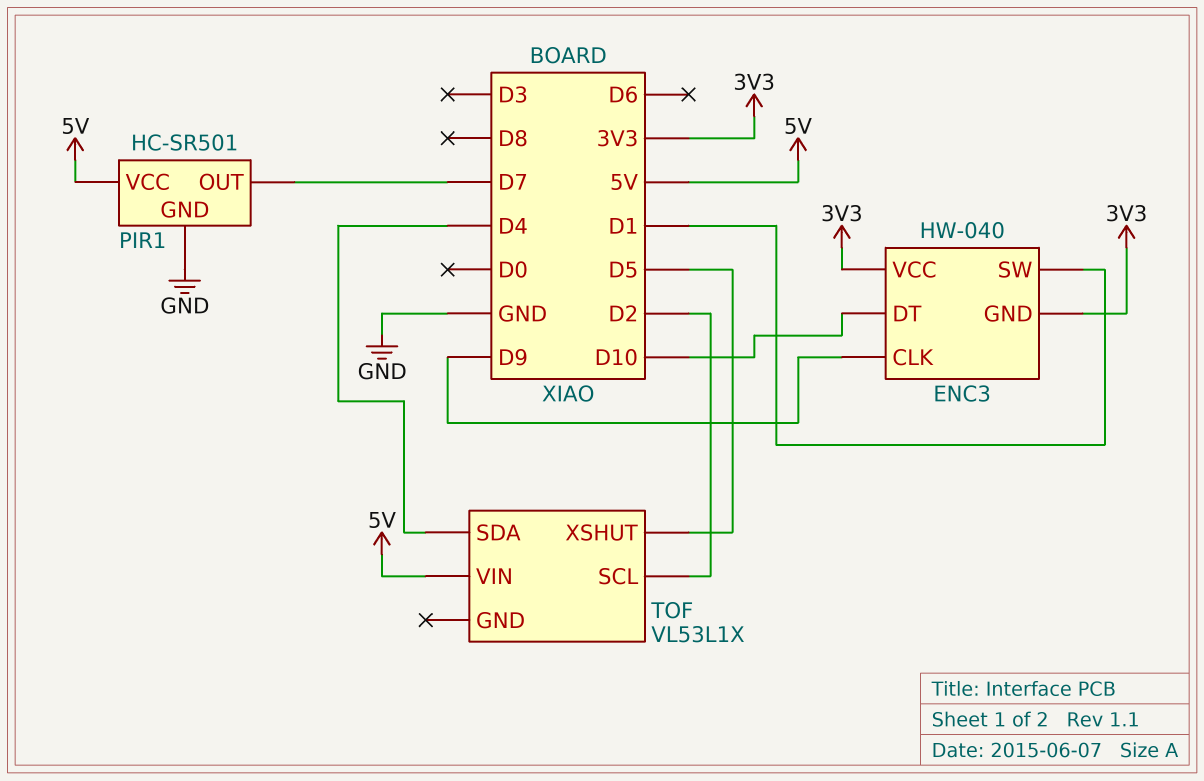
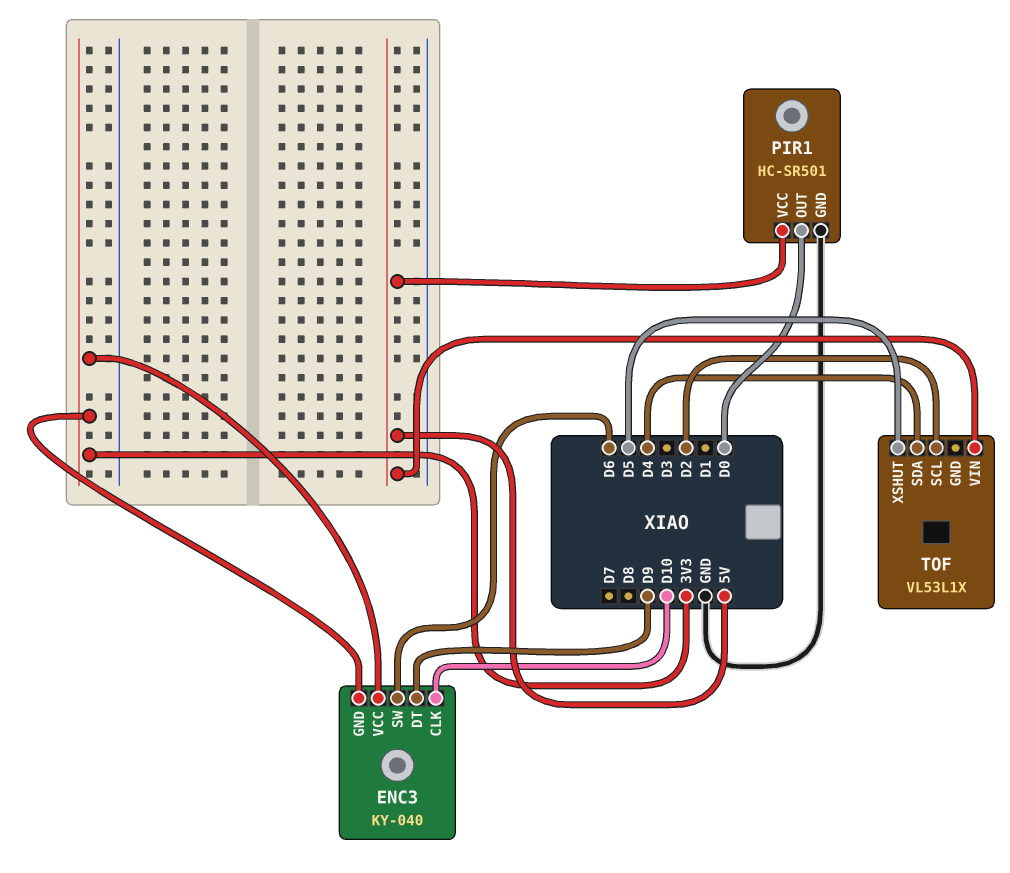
ENC3: HW-040 -> KY-040
ENC3 pin CLK: D9 -> D10
ENC3 pin DT: D10 -> D9
ENC3 pin SW: D1 -> D6
PIR1 pin OUT: D7 -> D0

